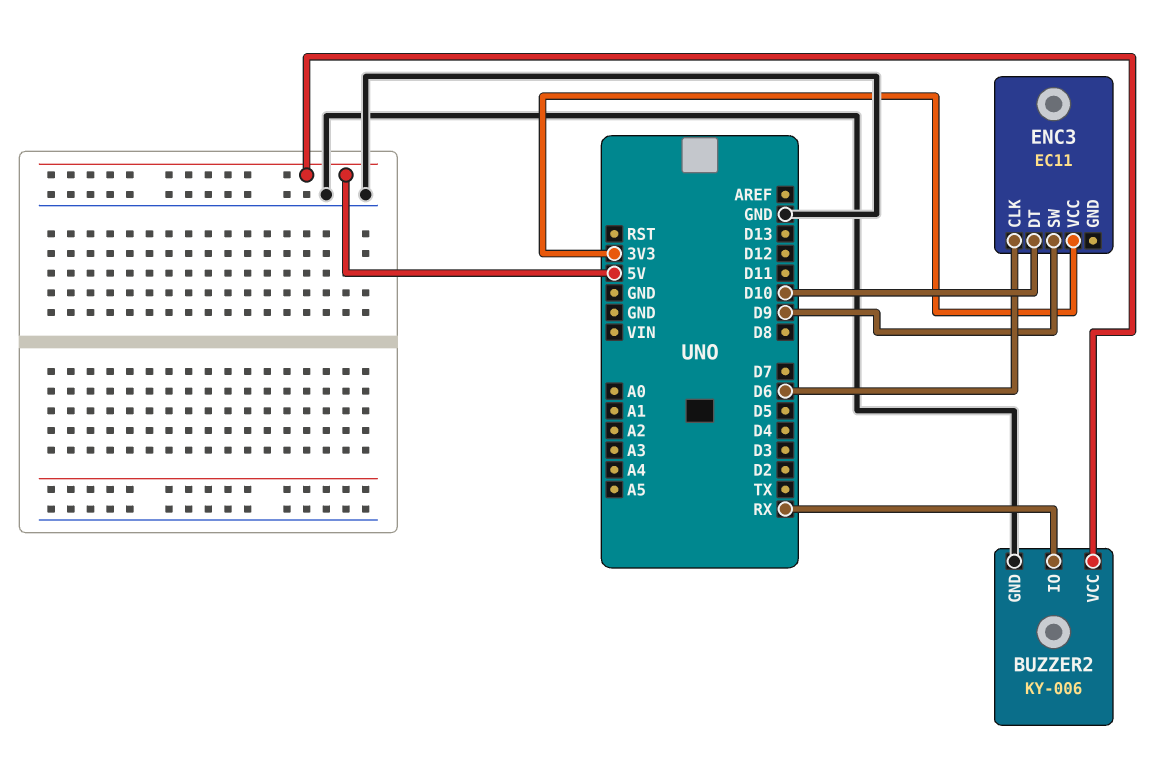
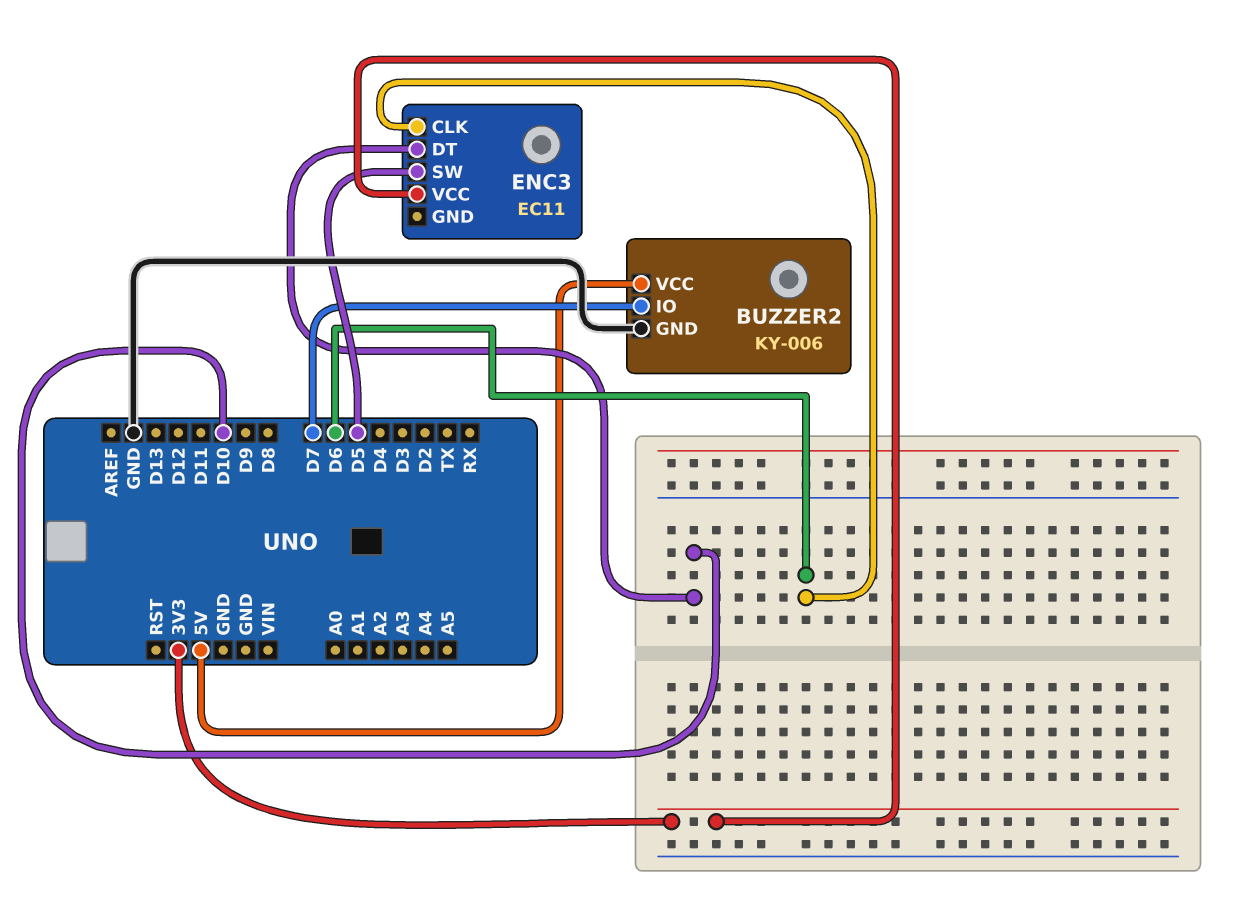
BUZZER2 pin IO: RX -> D7
ENC3 pin SW: D9 -> D5

